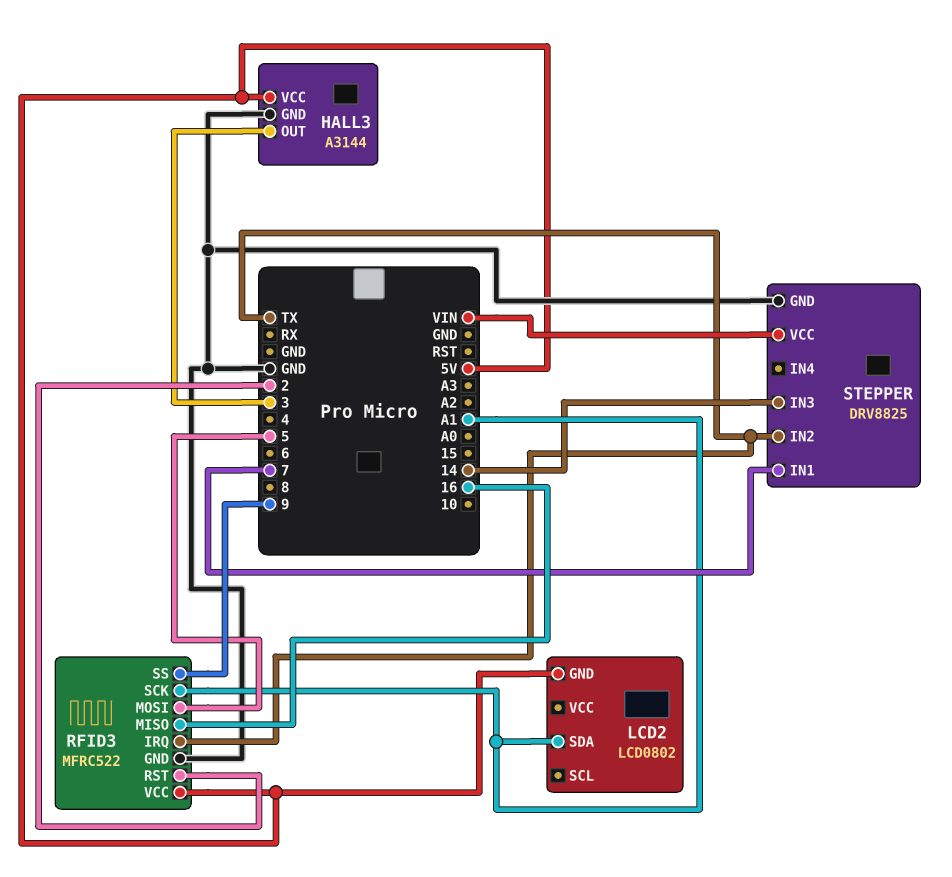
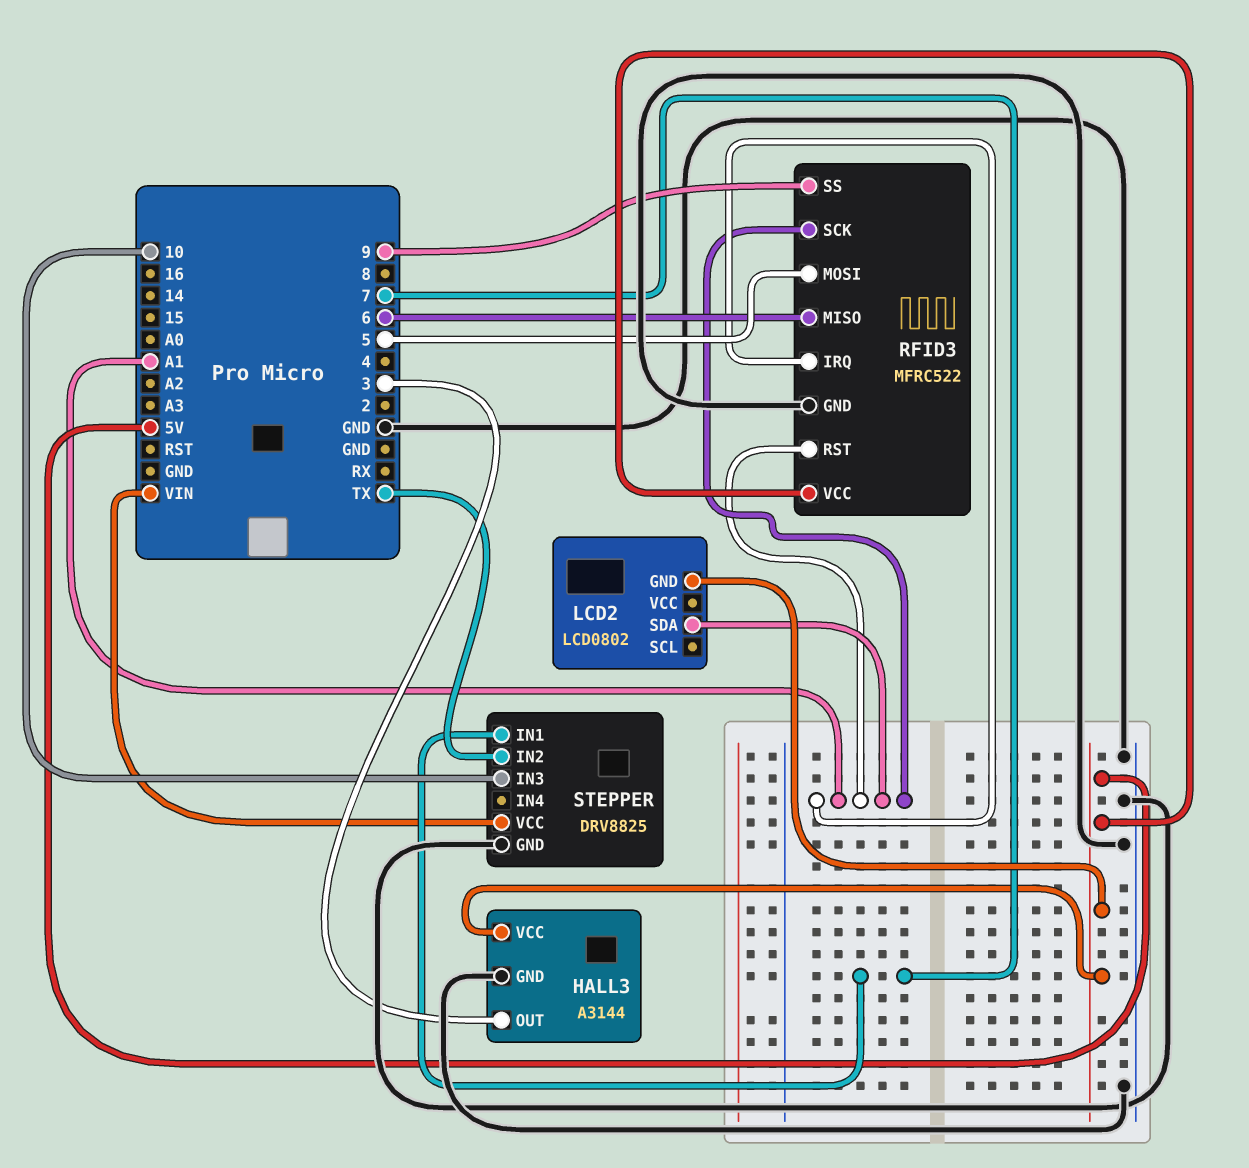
RFID3 pin IRQ: TX -> A1
RFID3 pin MISO: 16 -> 6
RFID3 pin RST: 2 -> A1
STEPPER pin IN3: 14 -> 10

